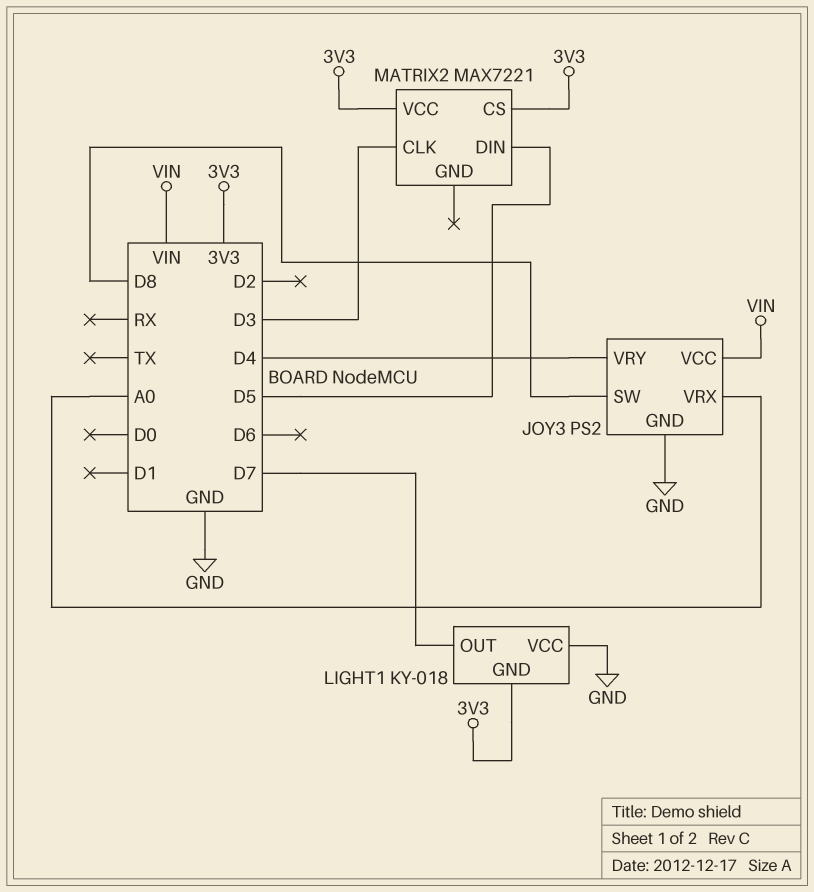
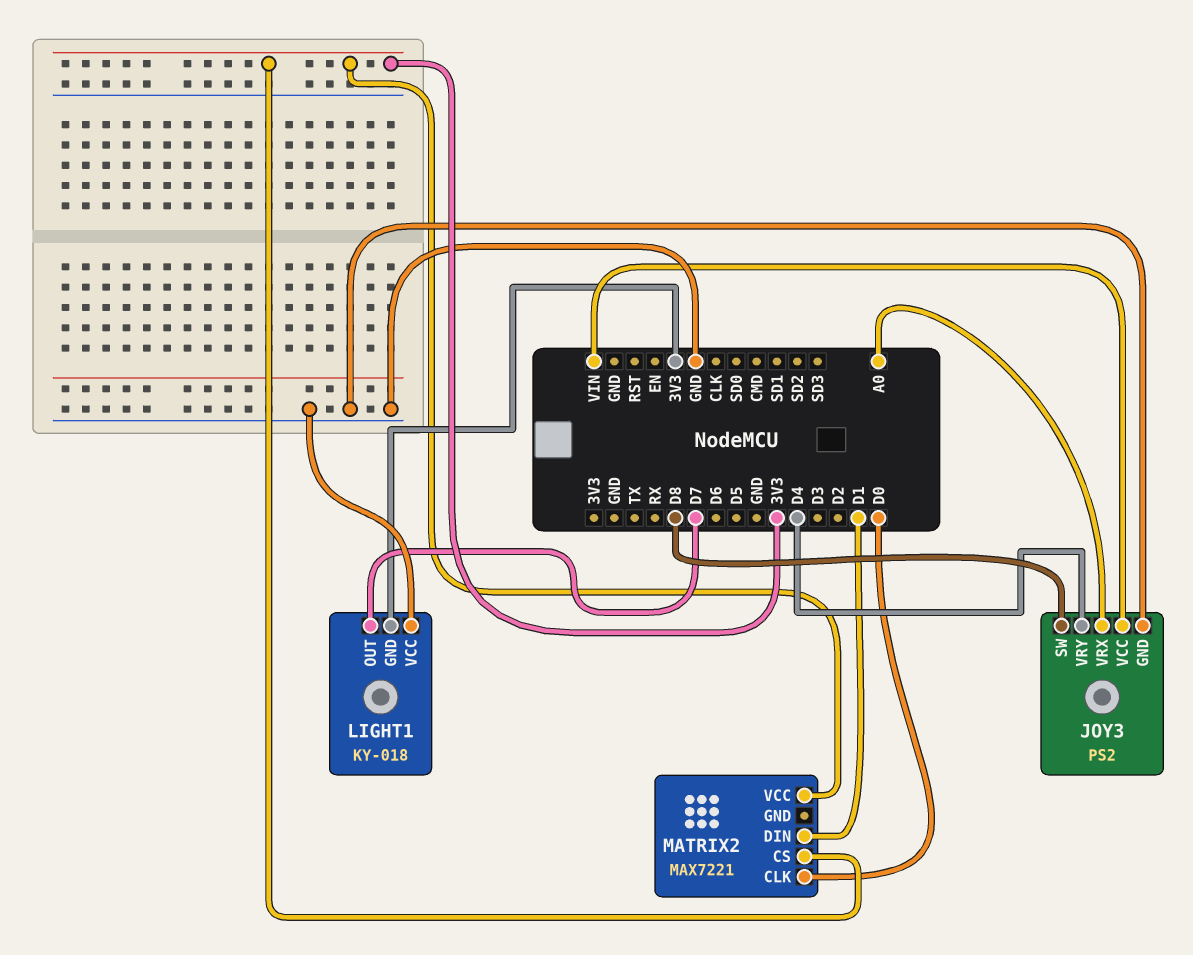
MATRIX2 pin CLK: D3 -> D0
MATRIX2 pin DIN: D5 -> D1

